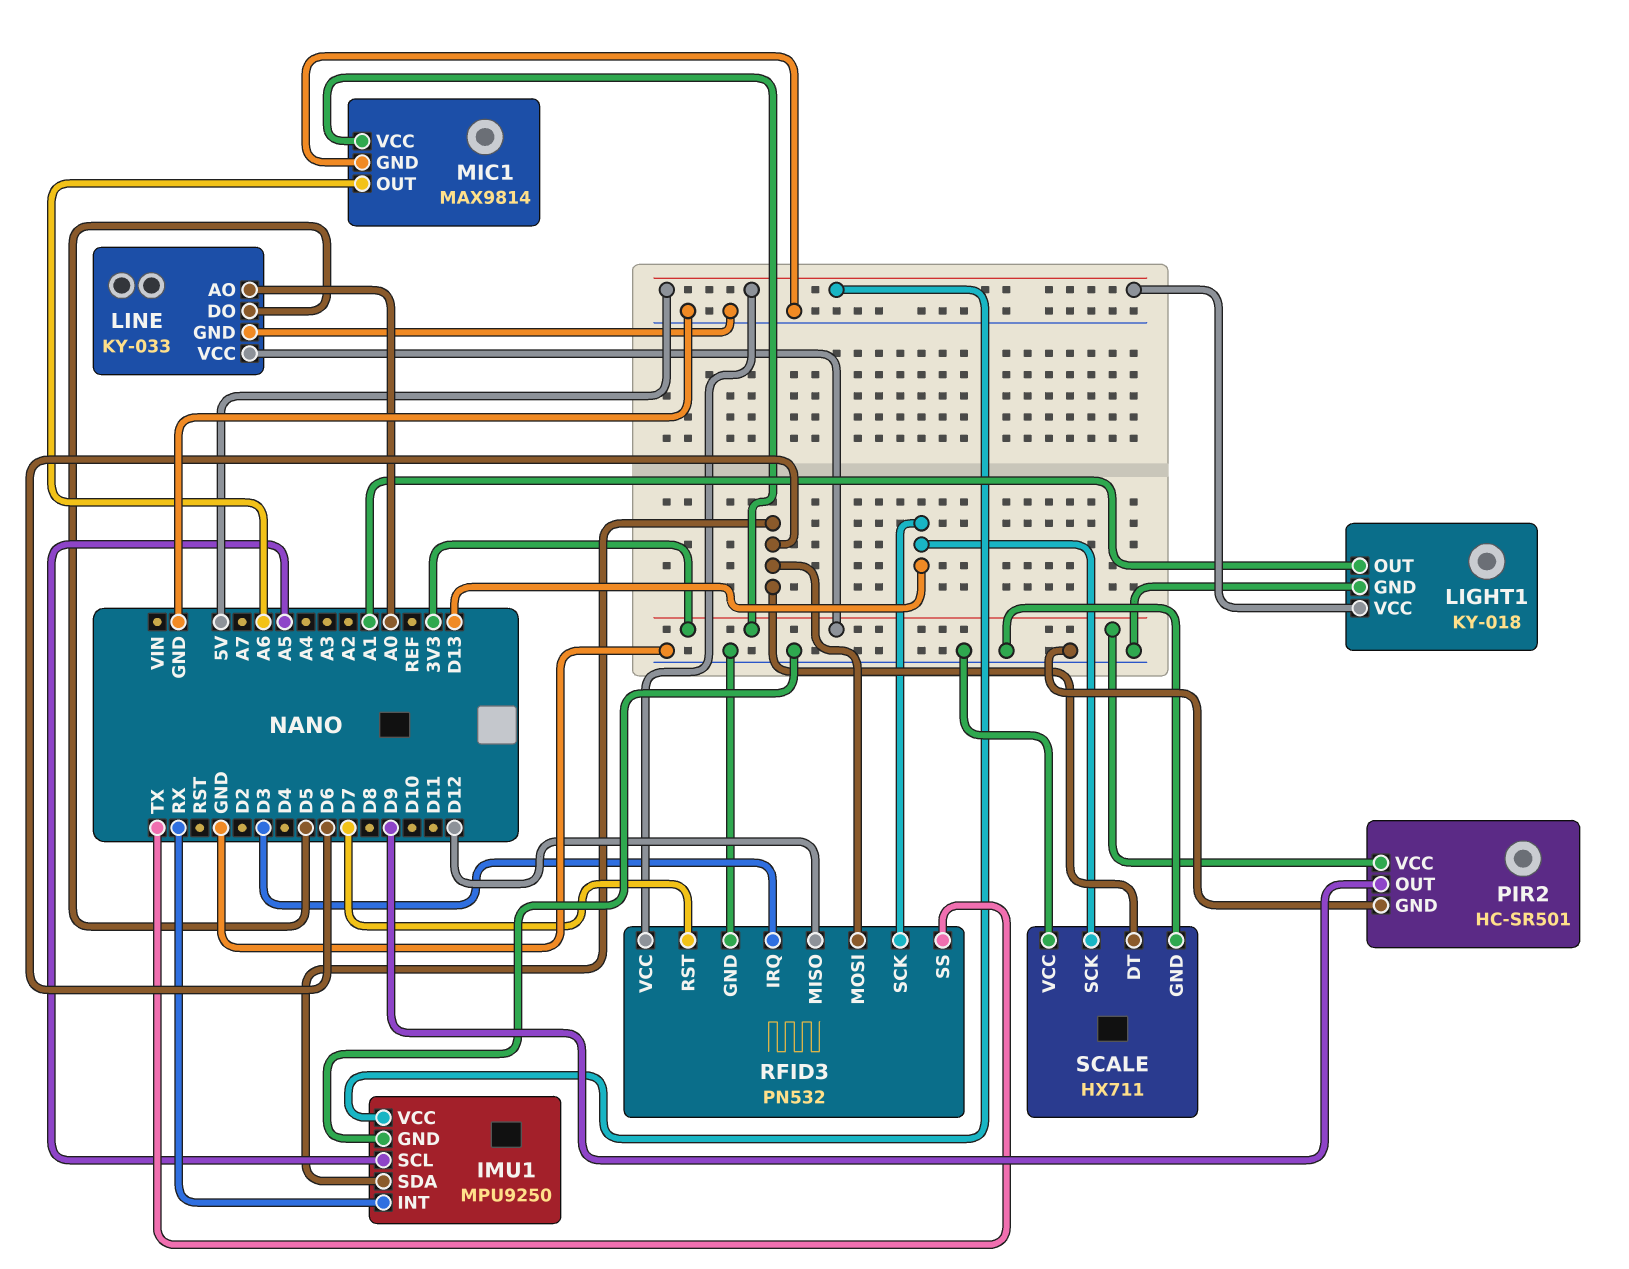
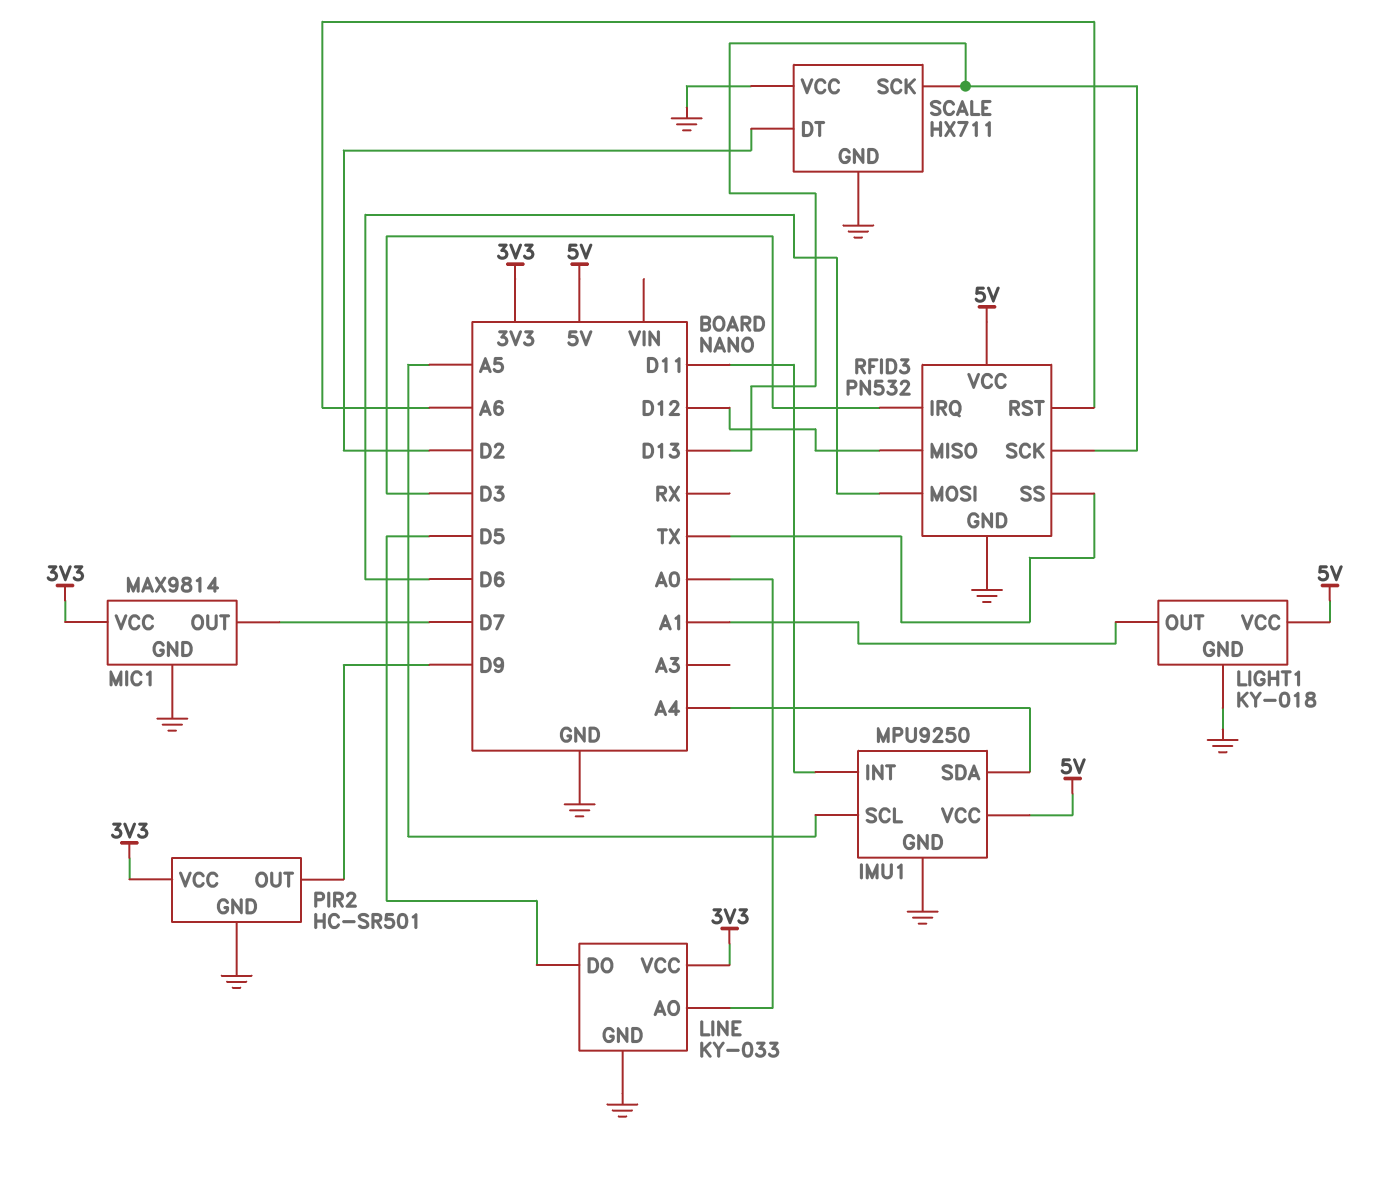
IMU1 pin INT: RX -> D11
IMU1 pin SDA: D6 -> A4
MIC1 pin OUT: A6 -> D7
RFID3 pin RST: D7 -> A6
SCALE pin DT: D6 -> D2

